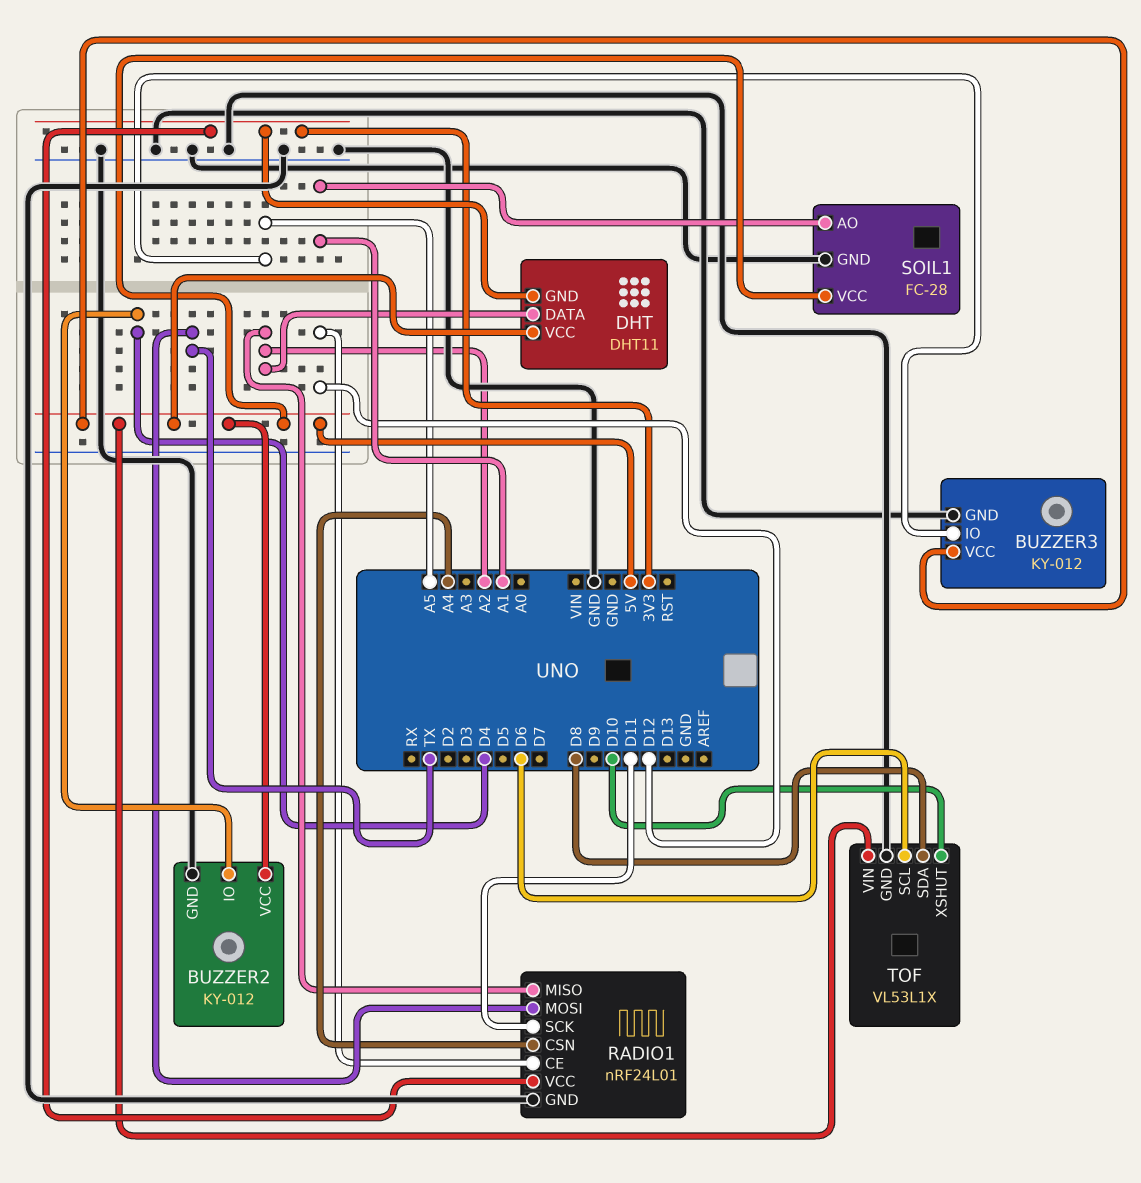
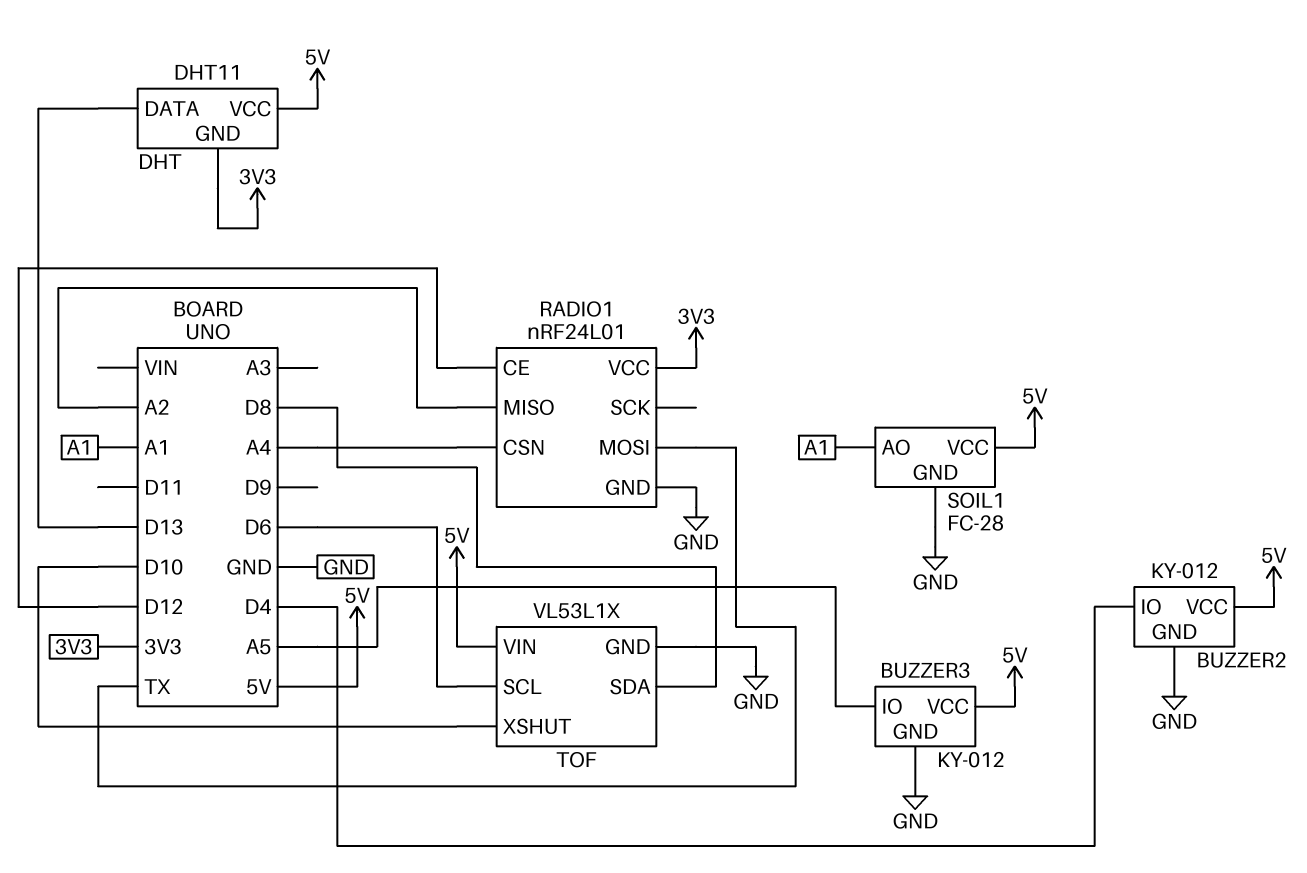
DHT pin DATA: A2 -> D13
RADIO1 pin SCK: D11 -> none

